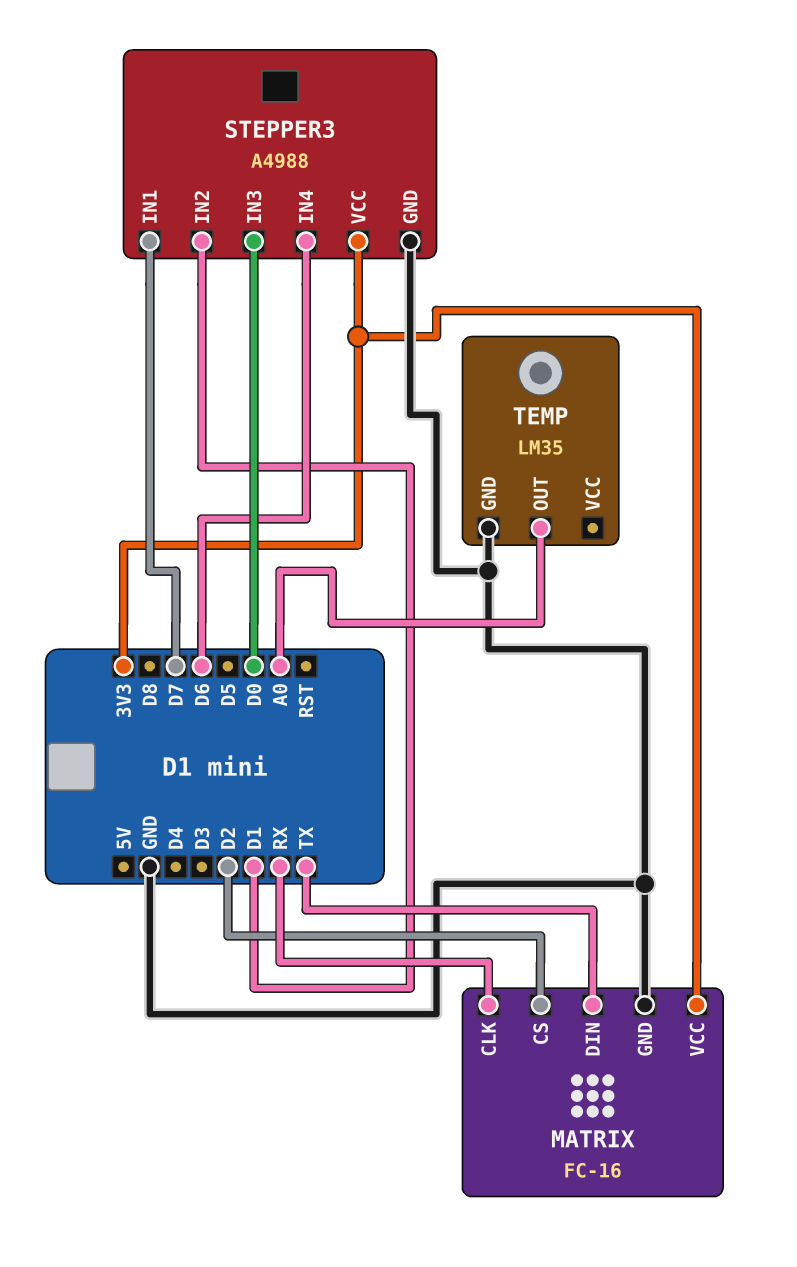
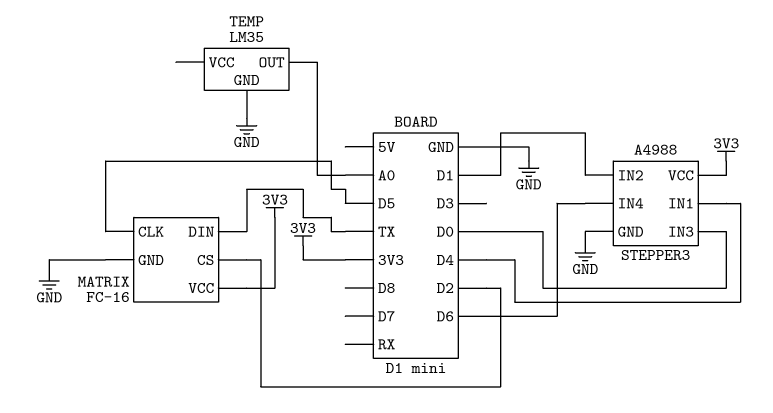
MATRIX pin CLK: RX -> D5
STEPPER3 pin IN1: D7 -> D4

